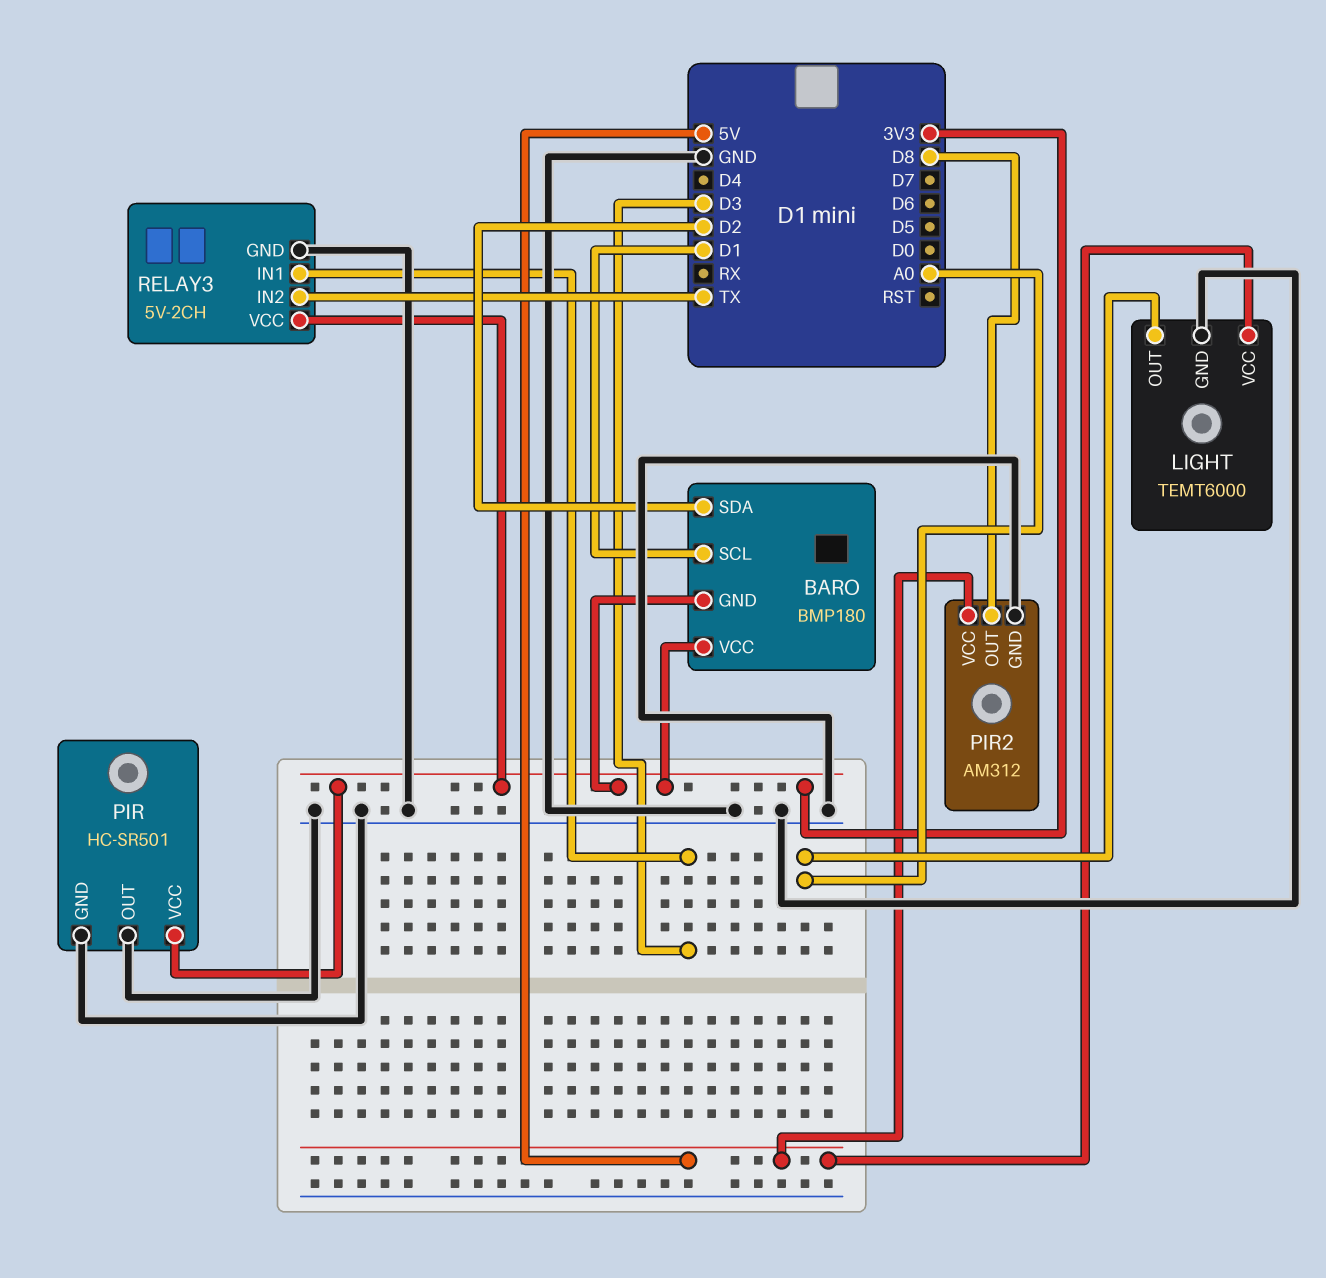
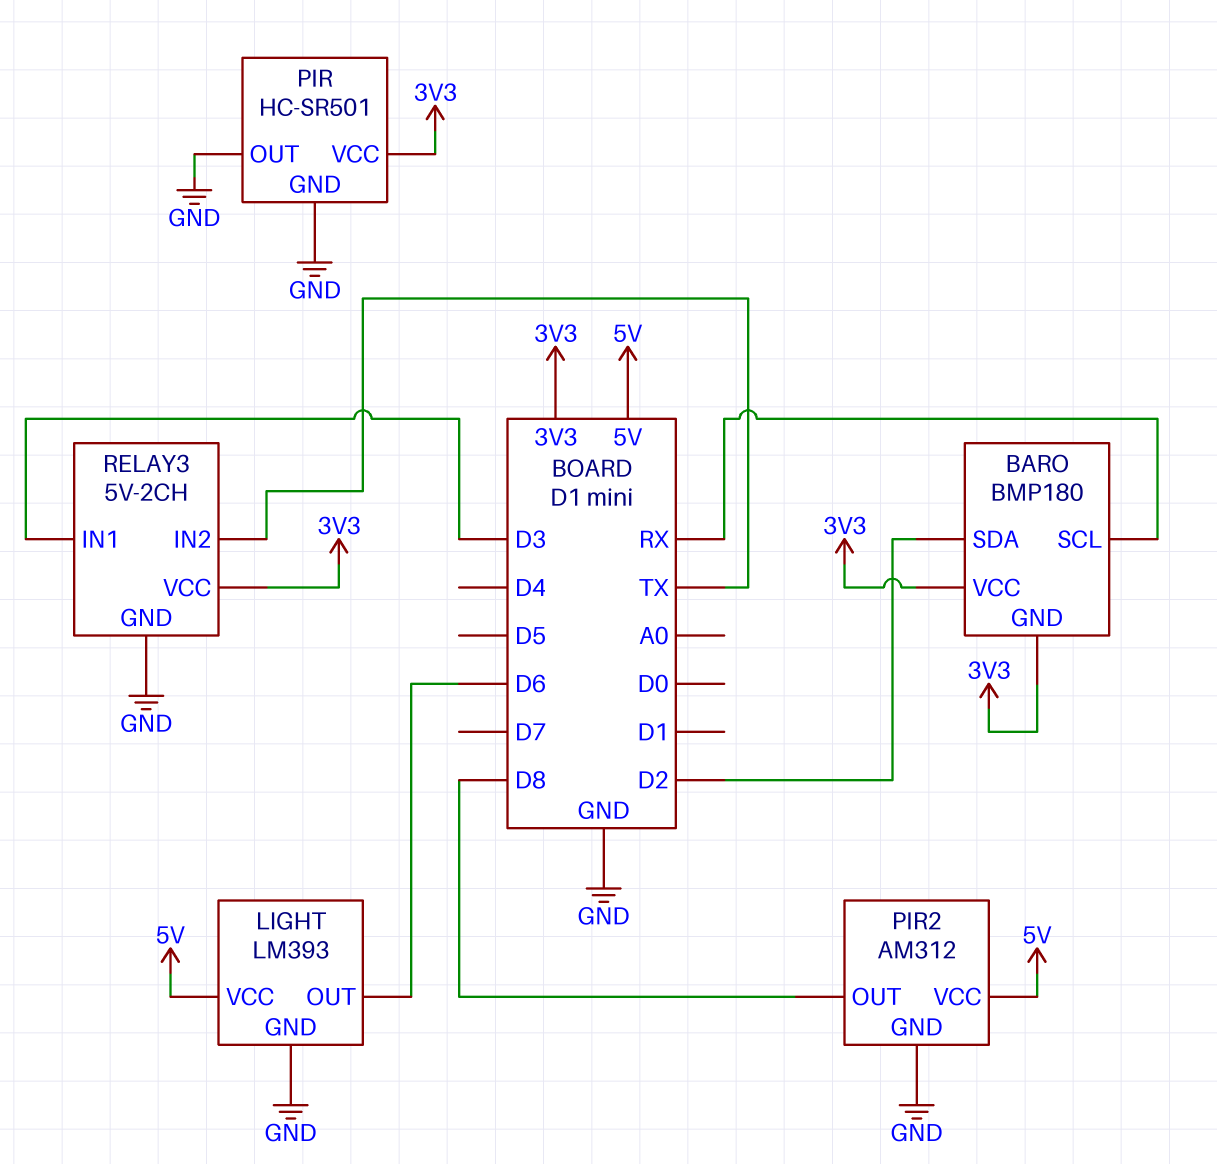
BARO pin SCL: D1 -> RX
LIGHT: TEMT6000 -> LM393
LIGHT pin OUT: A0 -> D6

